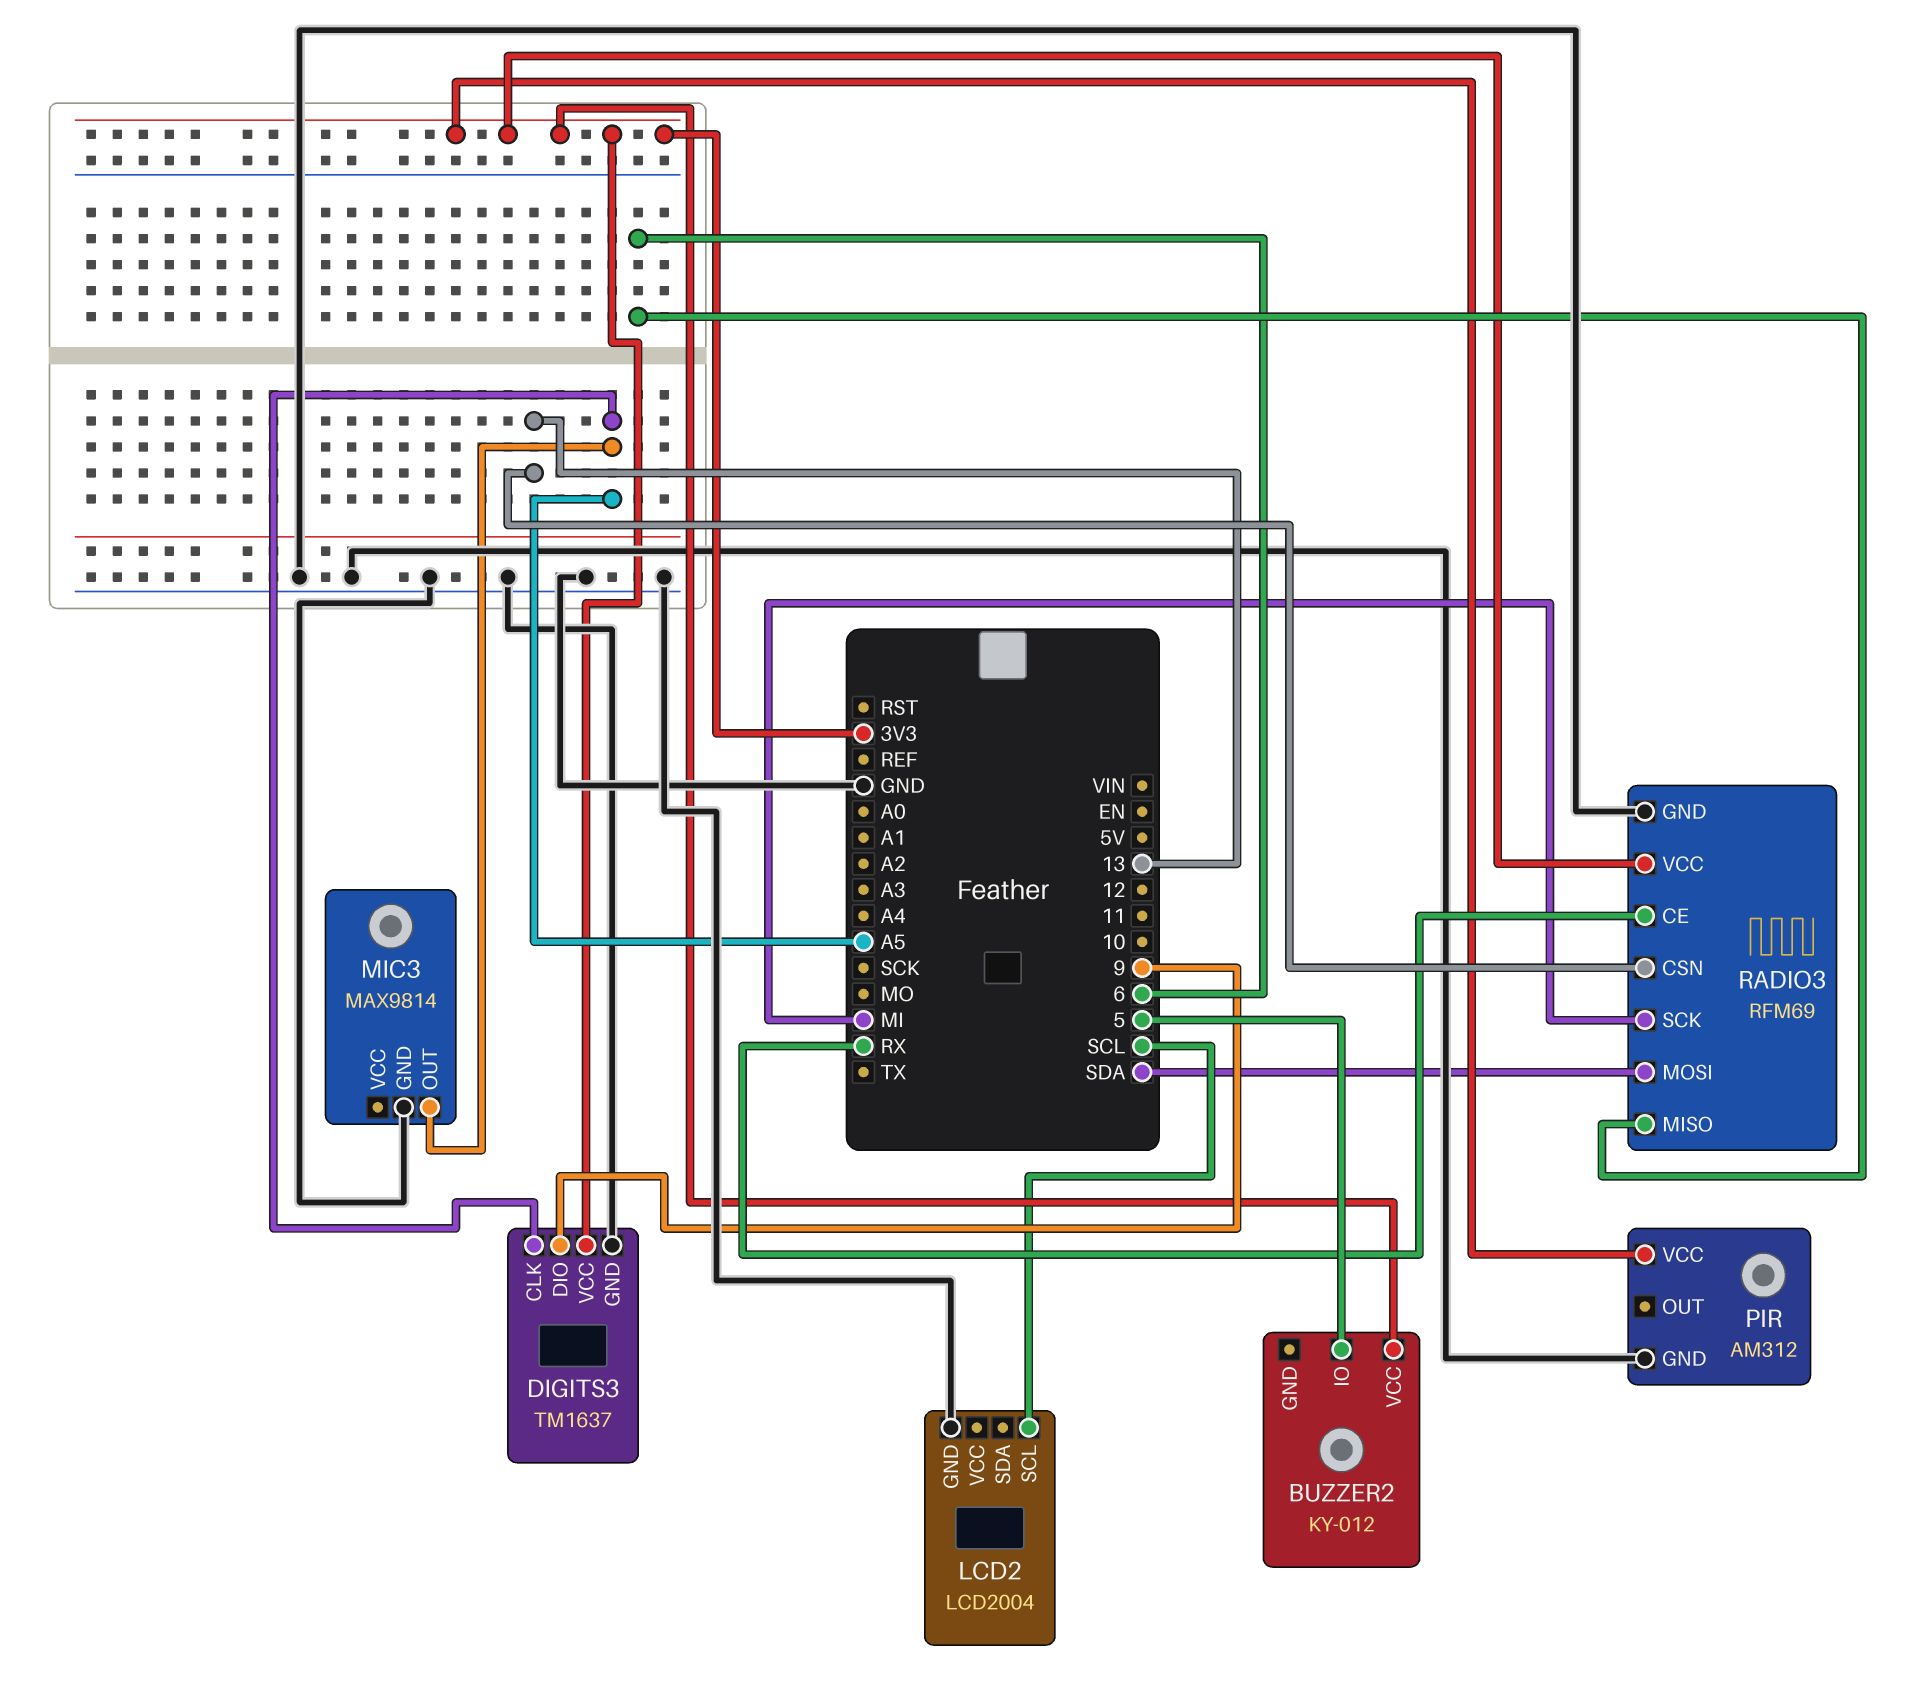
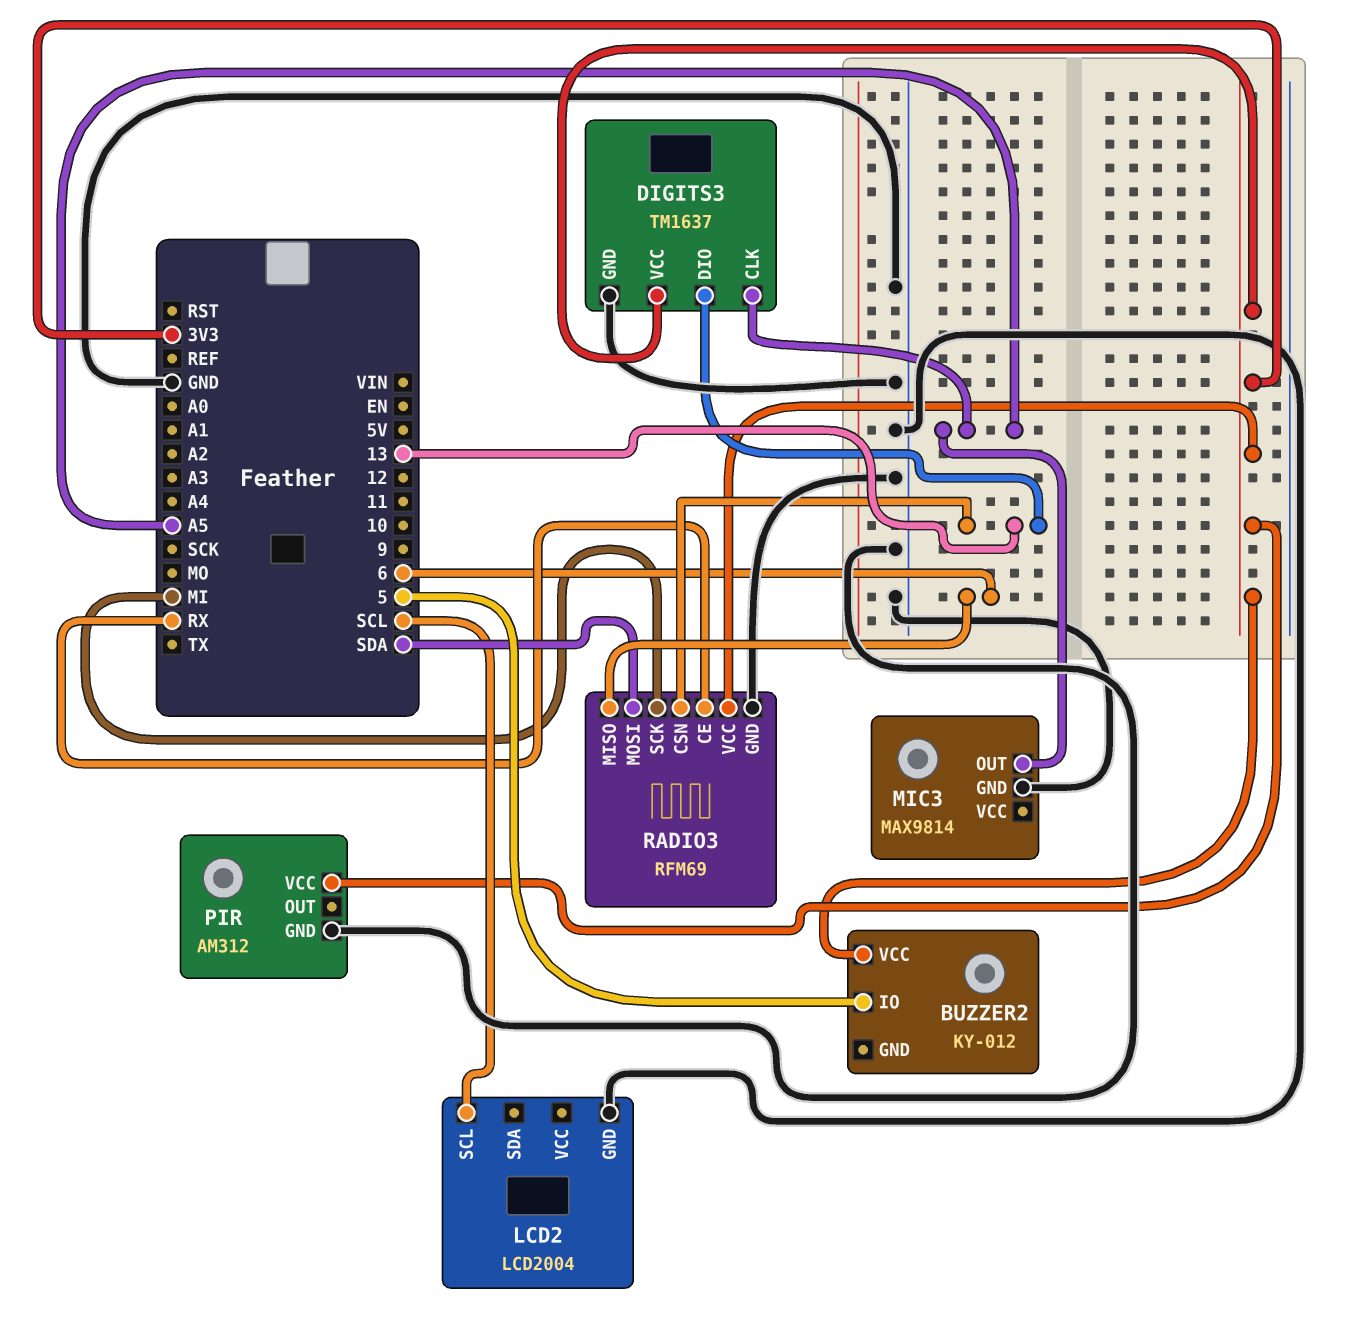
DIGITS3 pin DIO: 9 -> 13

